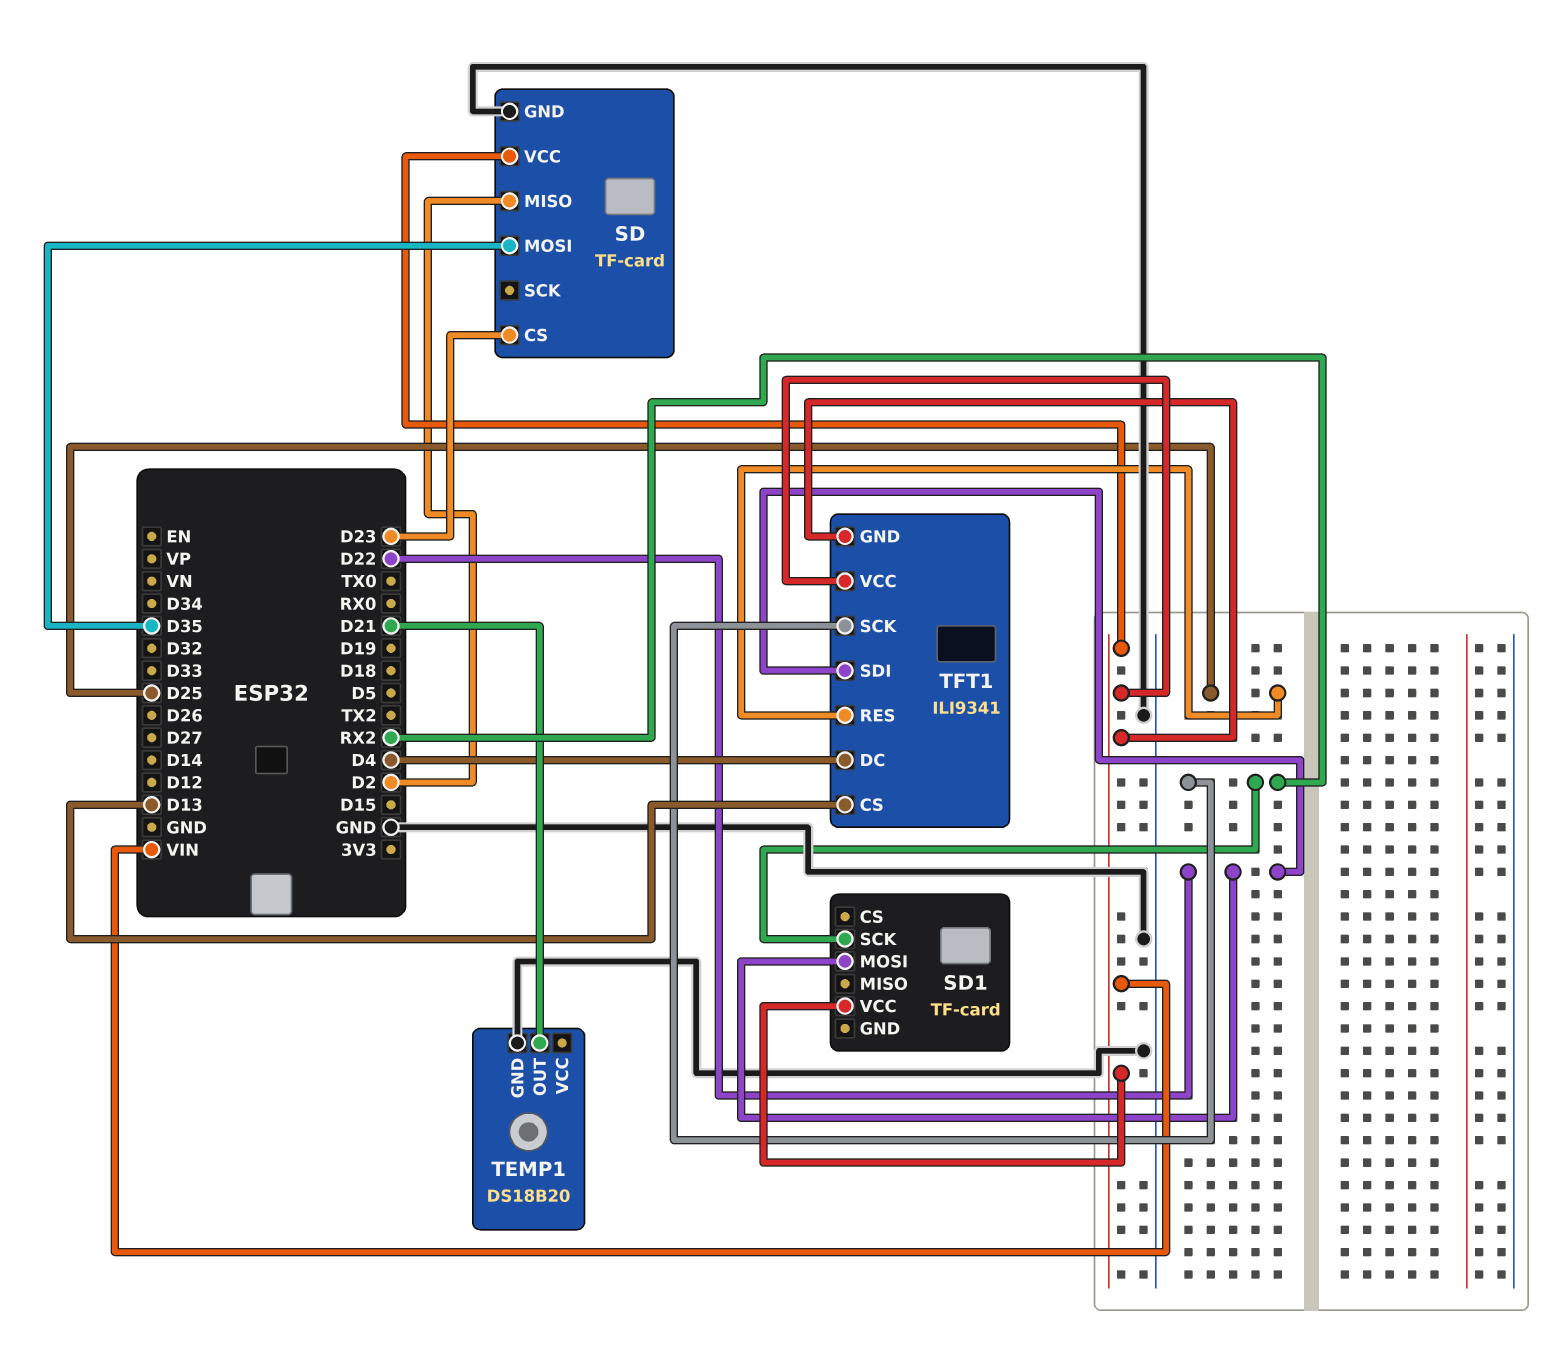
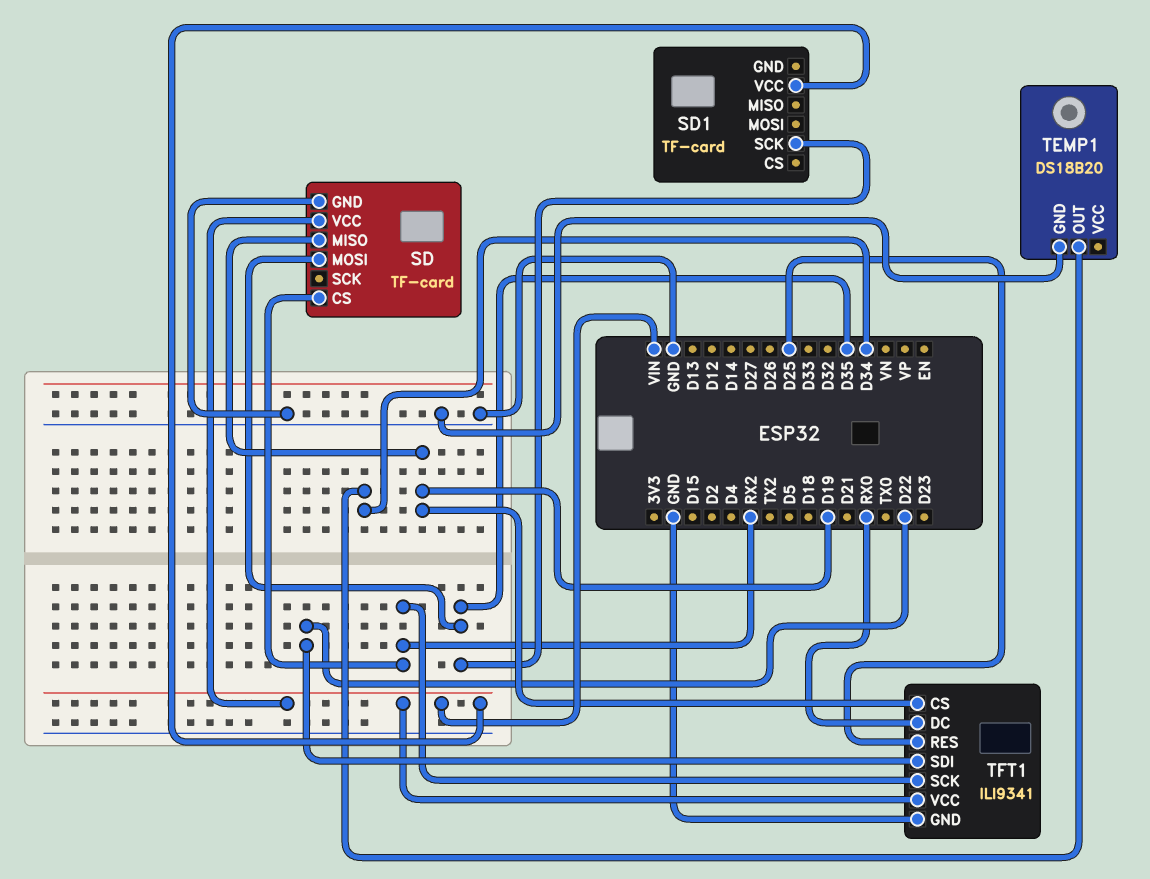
SD pin CS: D23 -> RX2
SD pin MISO: D2 -> D19
SD1 pin MOSI: D22 -> none
SD1 pin SCK: RX2 -> D35
TEMP1 pin OUT: D21 -> D34
TFT1 pin CS: D13 -> D19
TFT1 pin DC: D4 -> RX0
TFT1 pin GND: VIN -> GND

